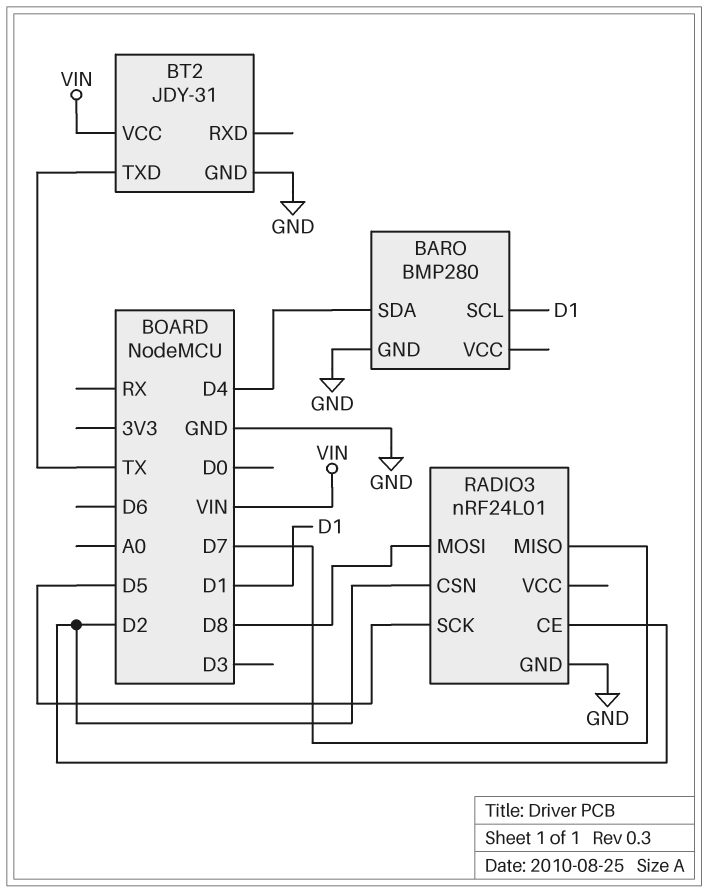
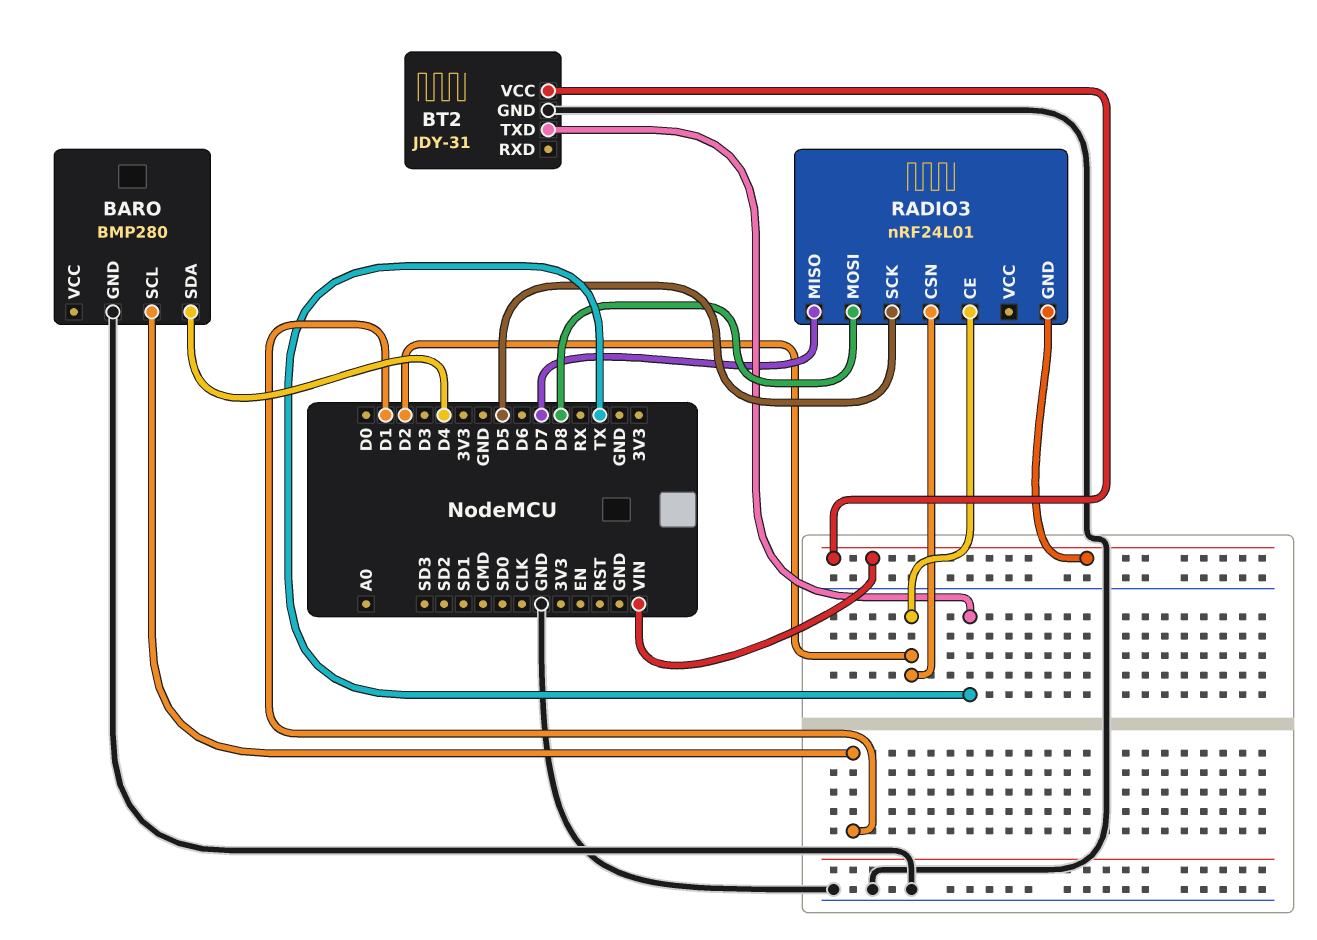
RADIO3 pin GND: GND -> VIN

